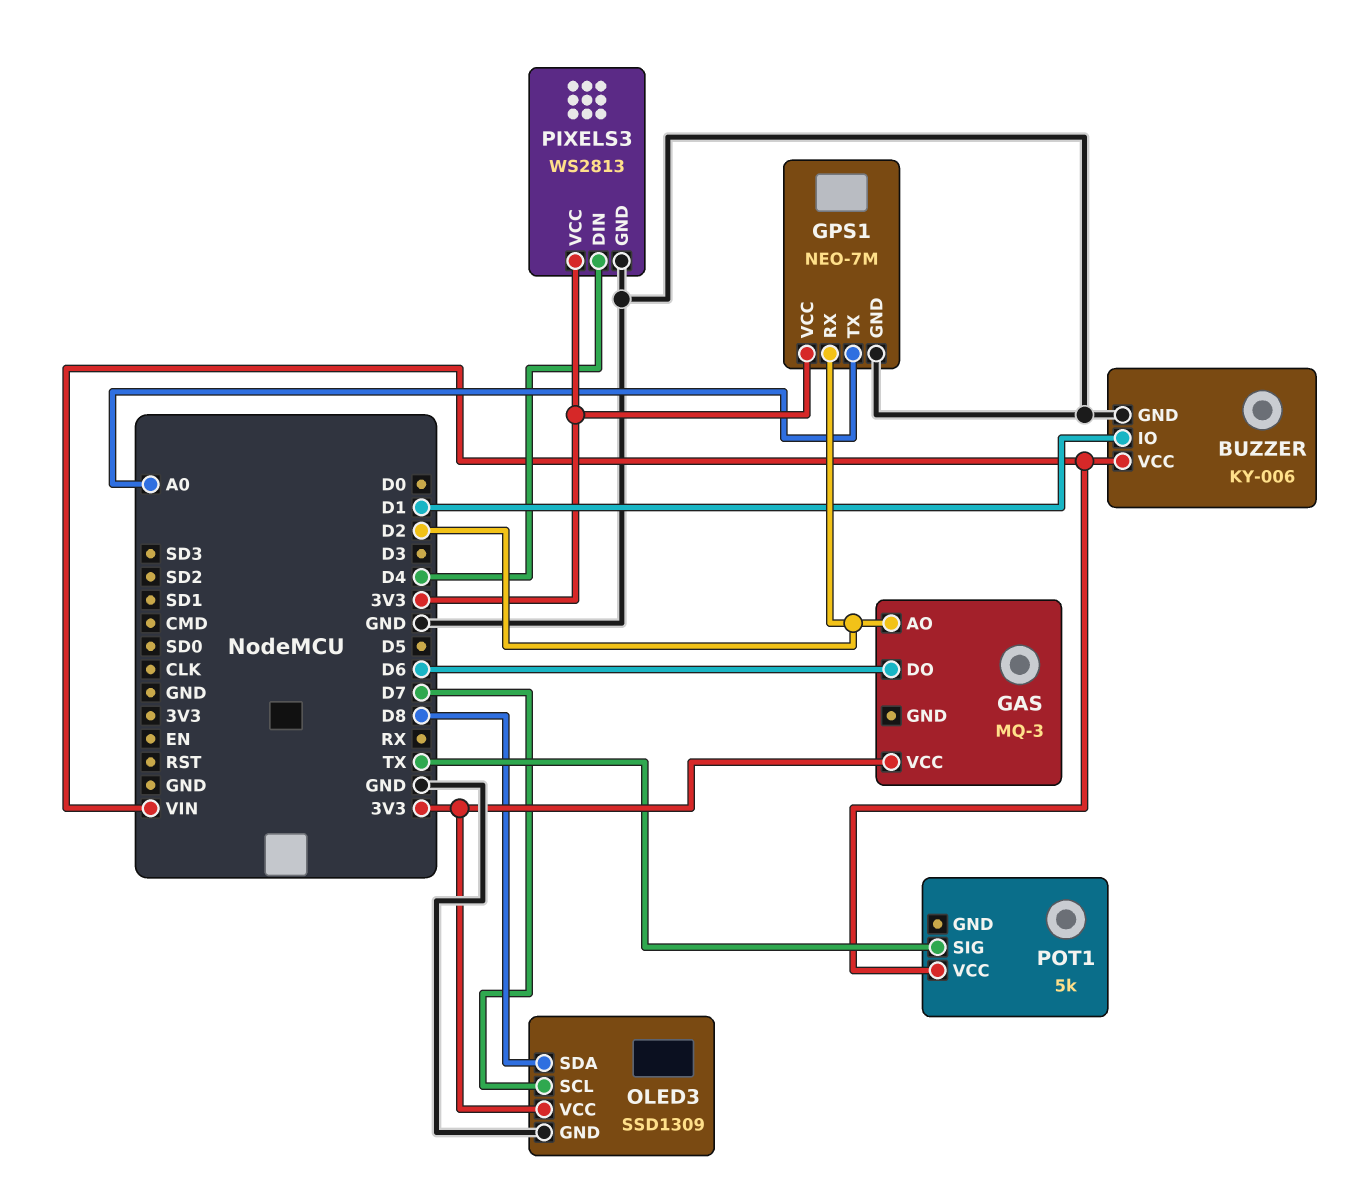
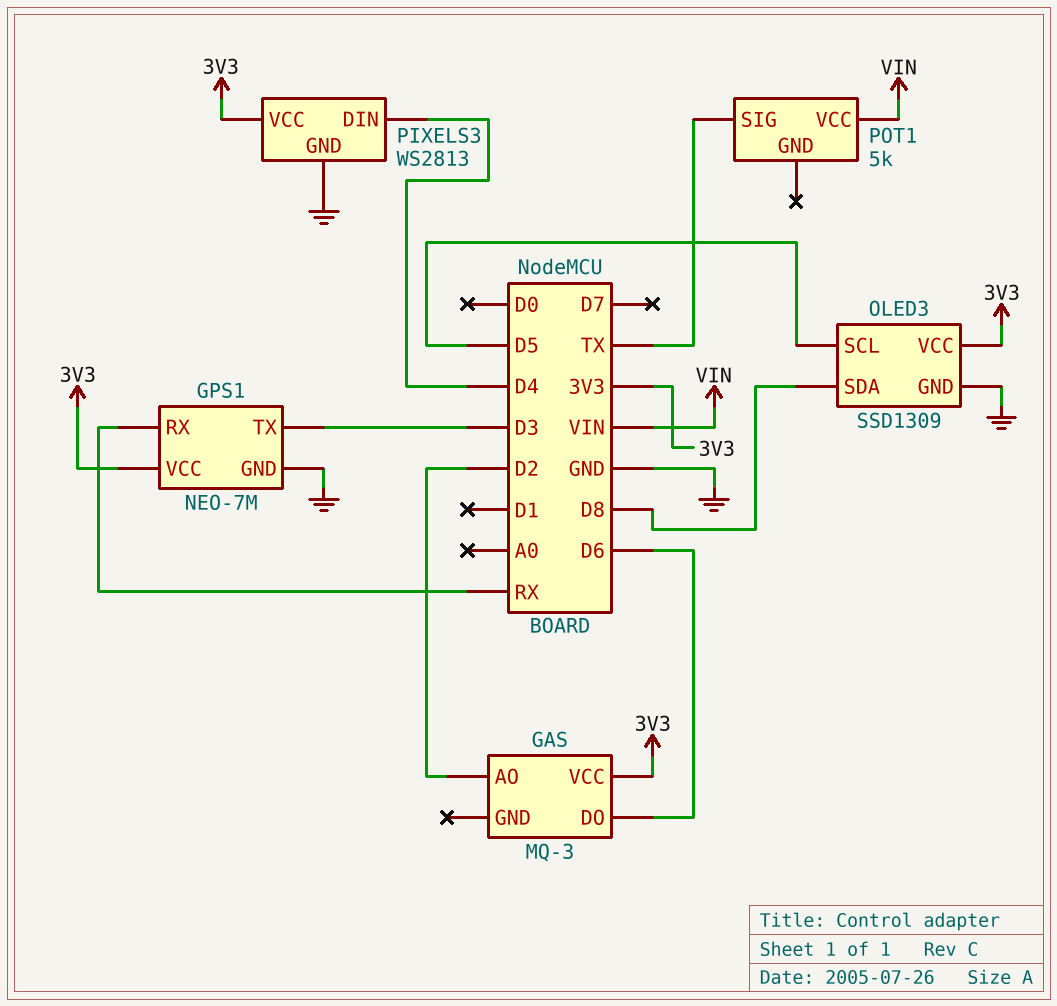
BUZZER: KY-006 -> none
BUZZER pin GND: GND -> none
BUZZER pin IO: D1 -> none
BUZZER pin VCC: VIN -> none
GPS1 pin RX: D2 -> RX
GPS1 pin TX: A0 -> D3
OLED3 pin SCL: D7 -> D5

